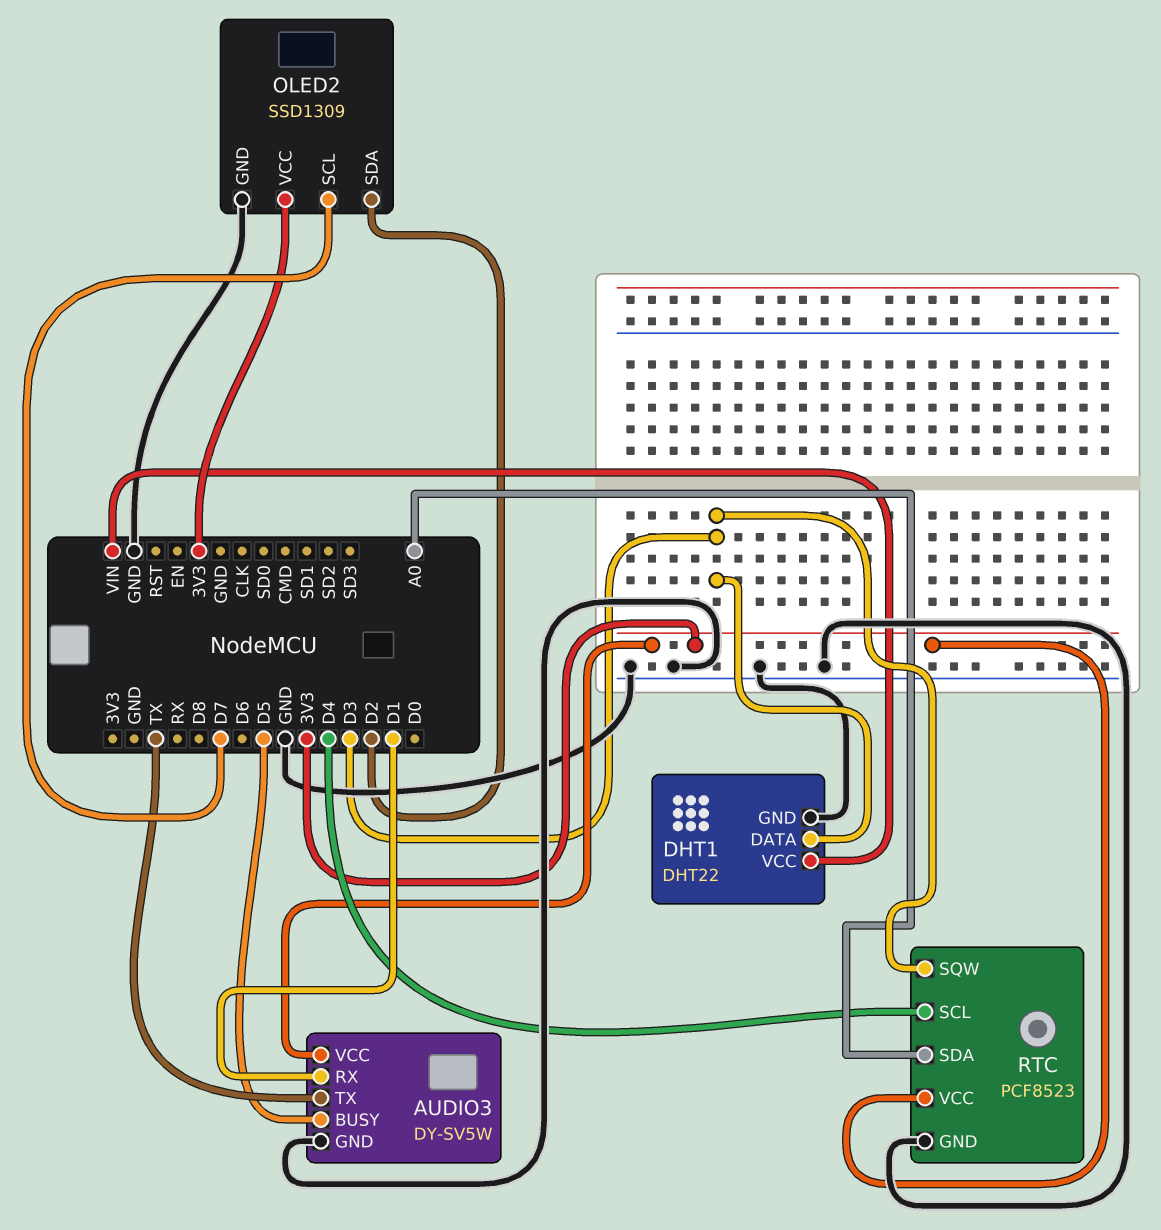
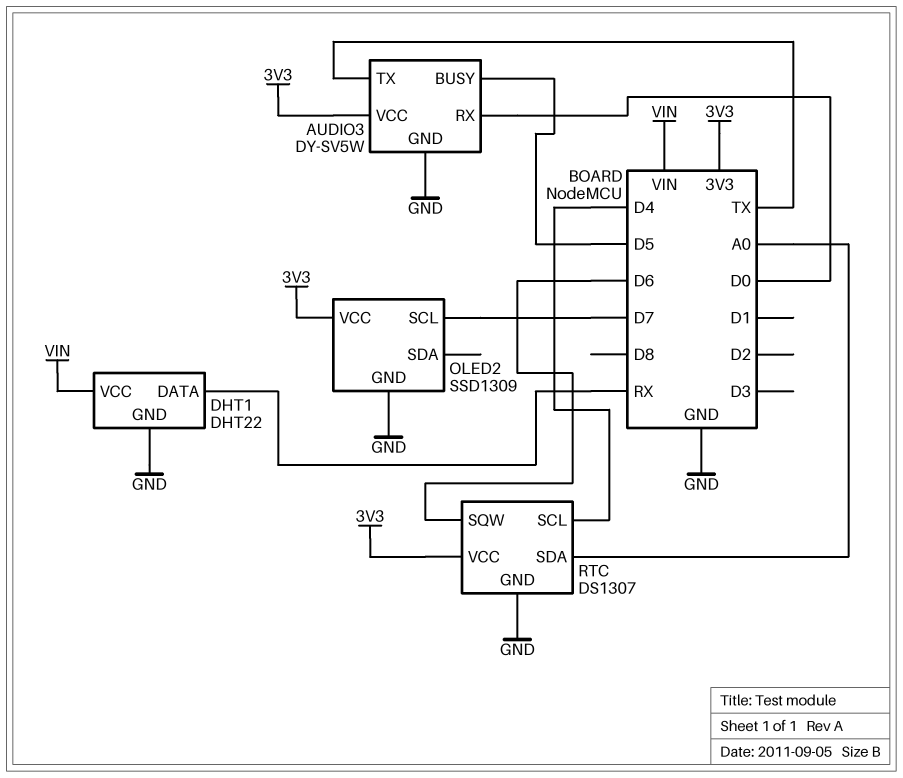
AUDIO3 pin RX: D1 -> D0
DHT1 pin DATA: D3 -> RX
OLED2 pin SDA: D2 -> none
RTC: PCF8523 -> DS1307
RTC pin SQW: D3 -> D6

